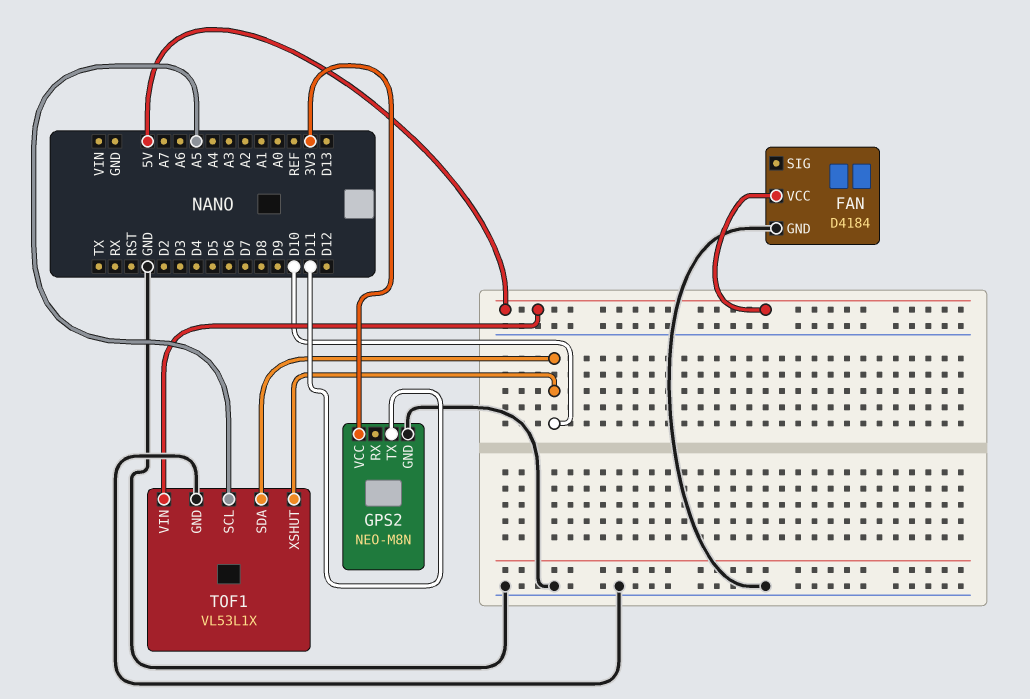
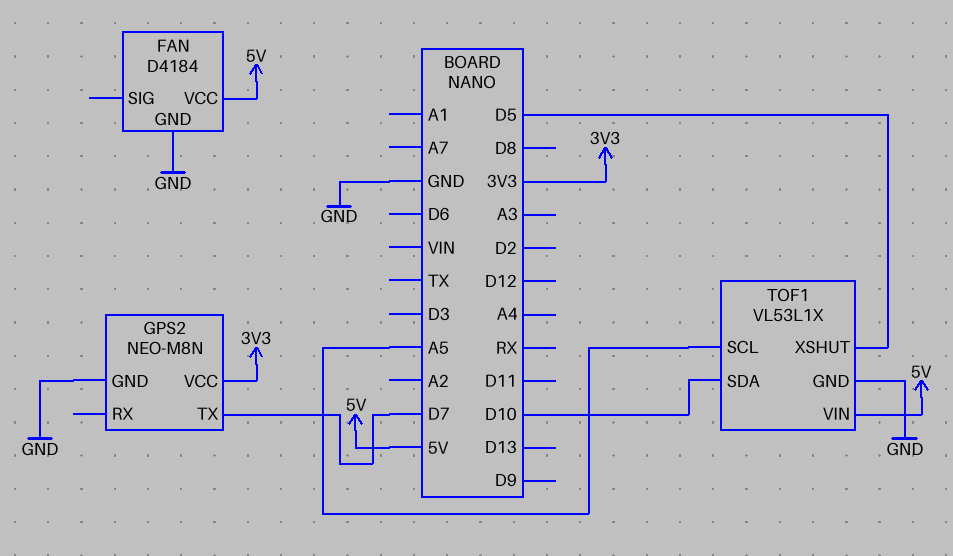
GPS2 pin TX: D11 -> D7
TOF1 pin XSHUT: D10 -> D5

